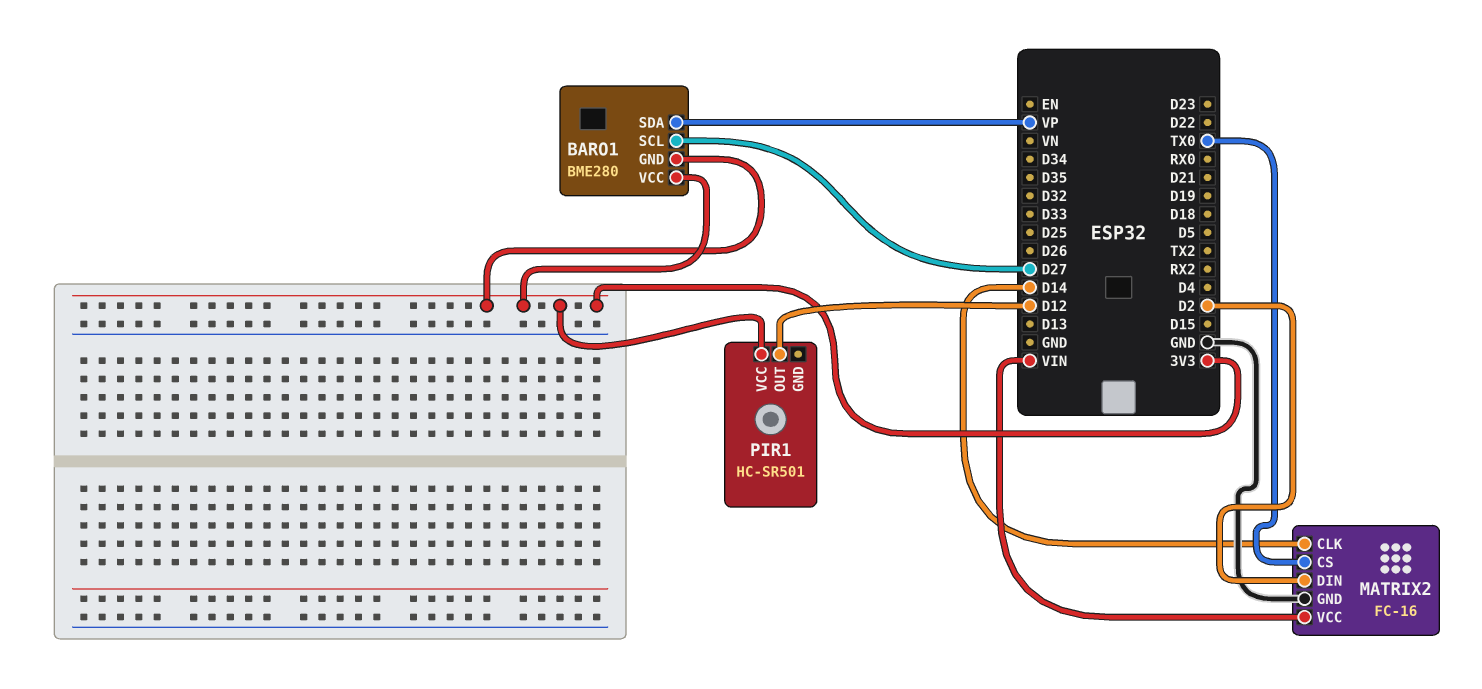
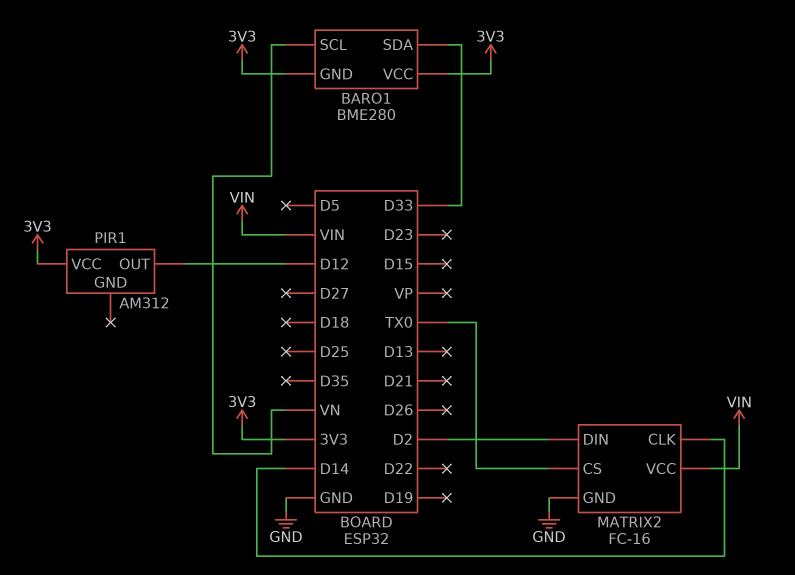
BARO1 pin SCL: D27 -> VN
BARO1 pin SDA: VP -> D33
PIR1: HC-SR501 -> AM312

